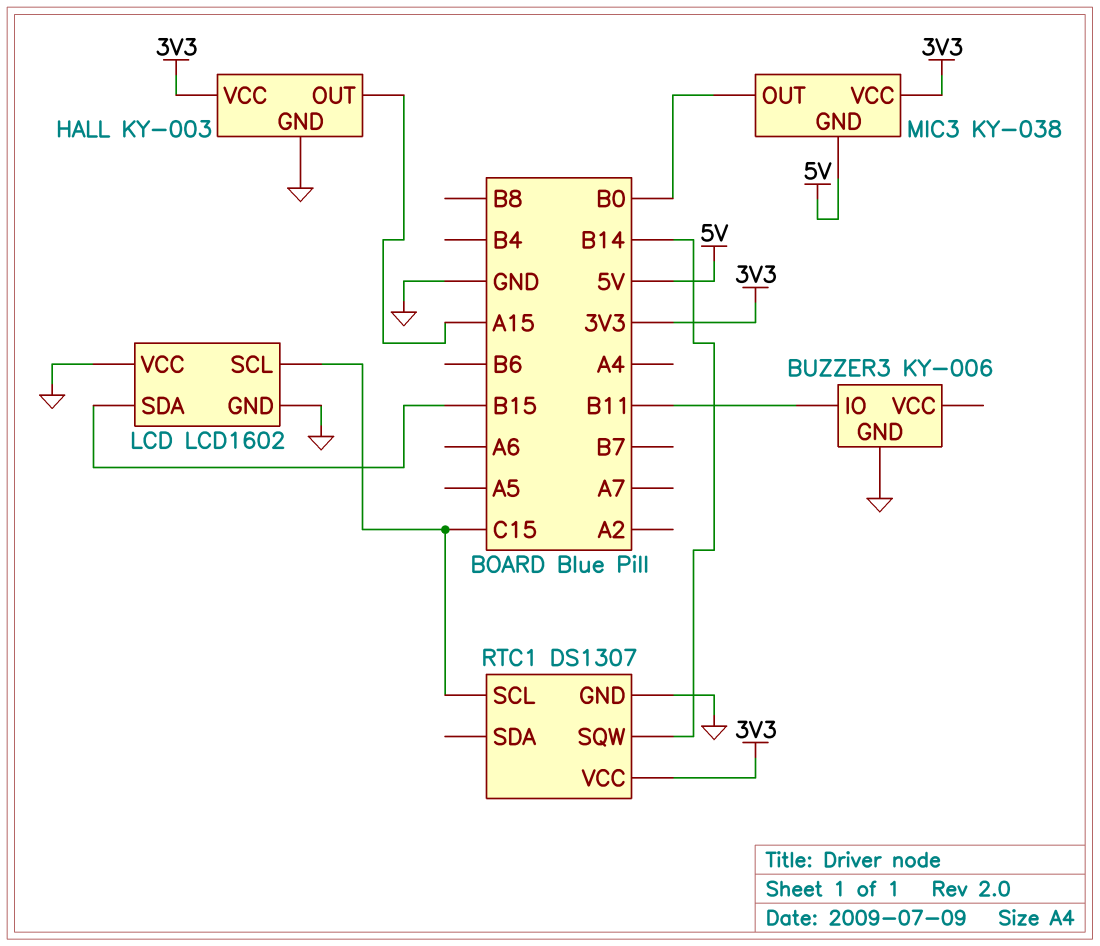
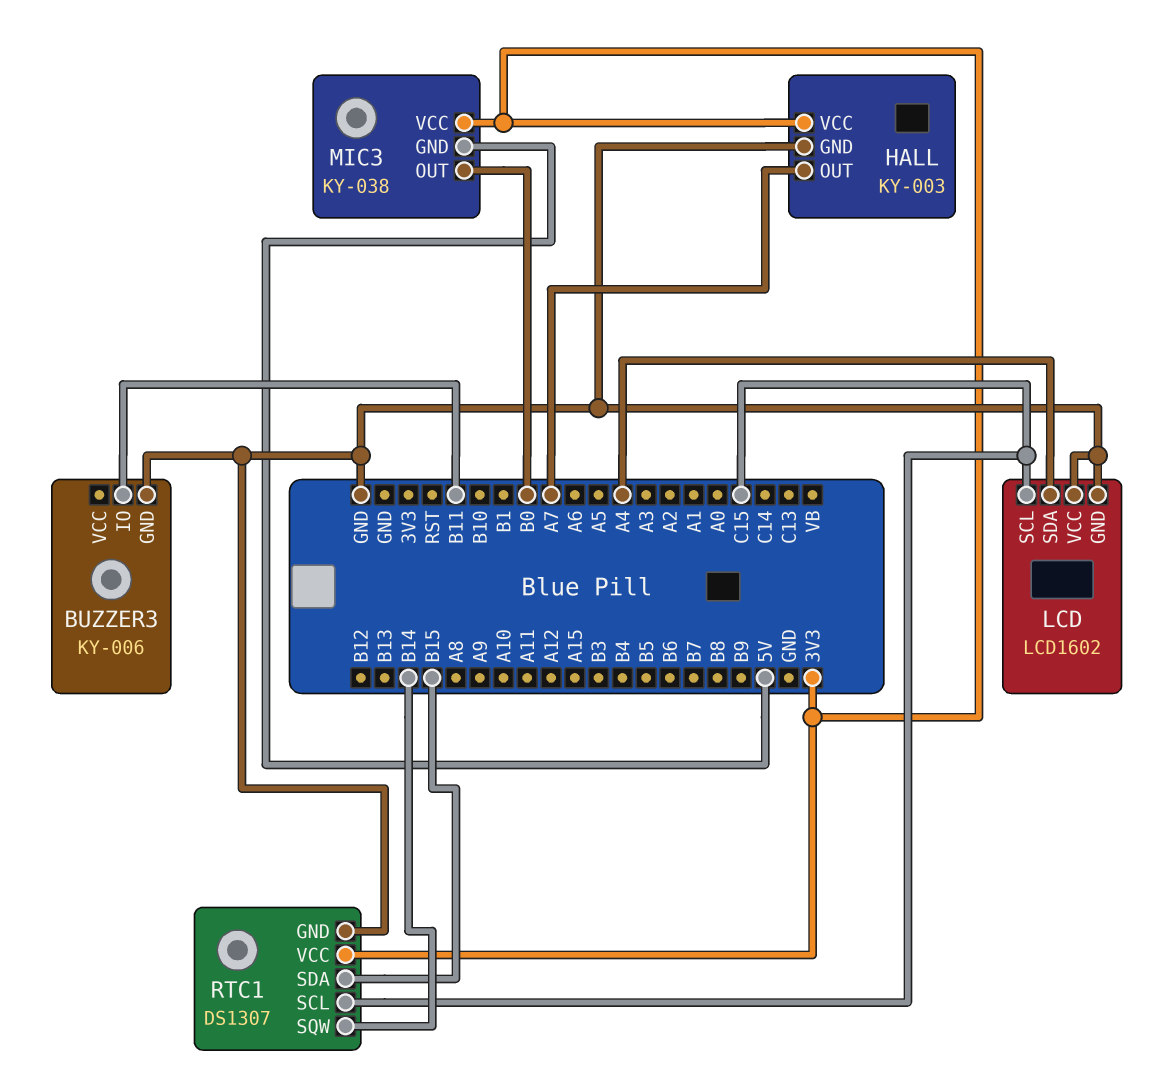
HALL pin OUT: A15 -> A7
LCD pin SDA: B15 -> A4
RTC1 pin SDA: none -> B15

